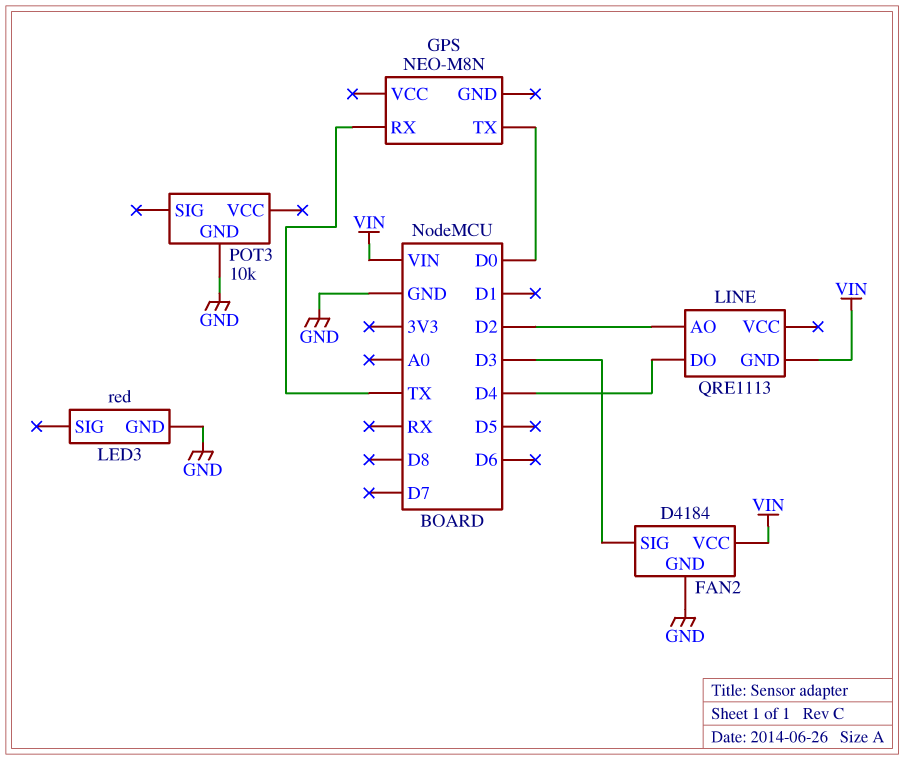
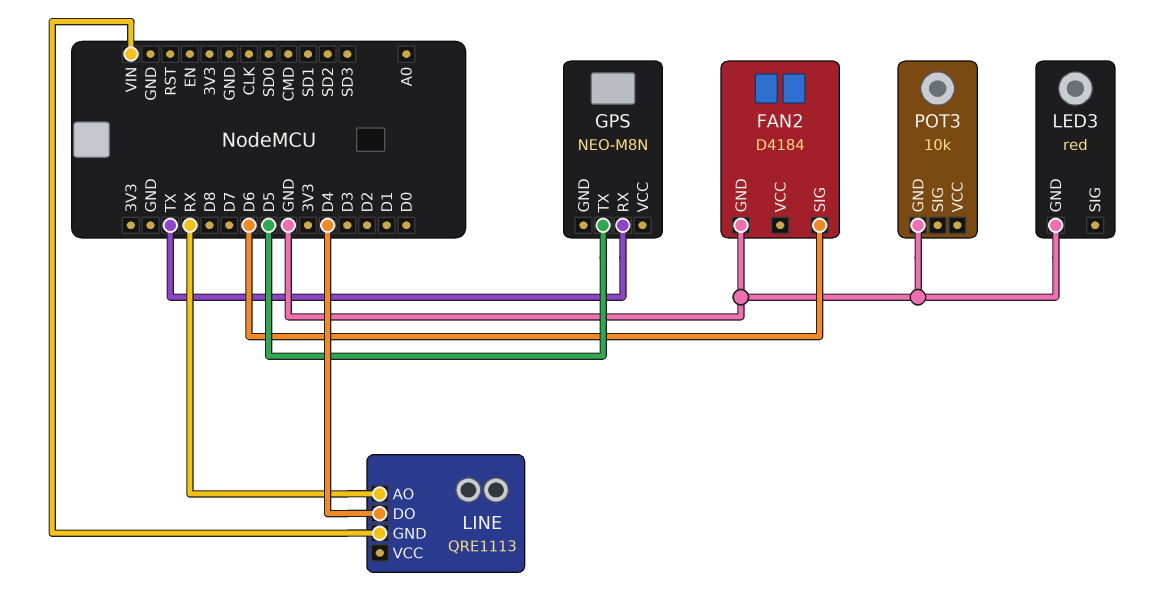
FAN2 pin SIG: D3 -> D6
FAN2 pin VCC: VIN -> none
GPS pin TX: D0 -> D5
LINE pin AO: D2 -> RX

